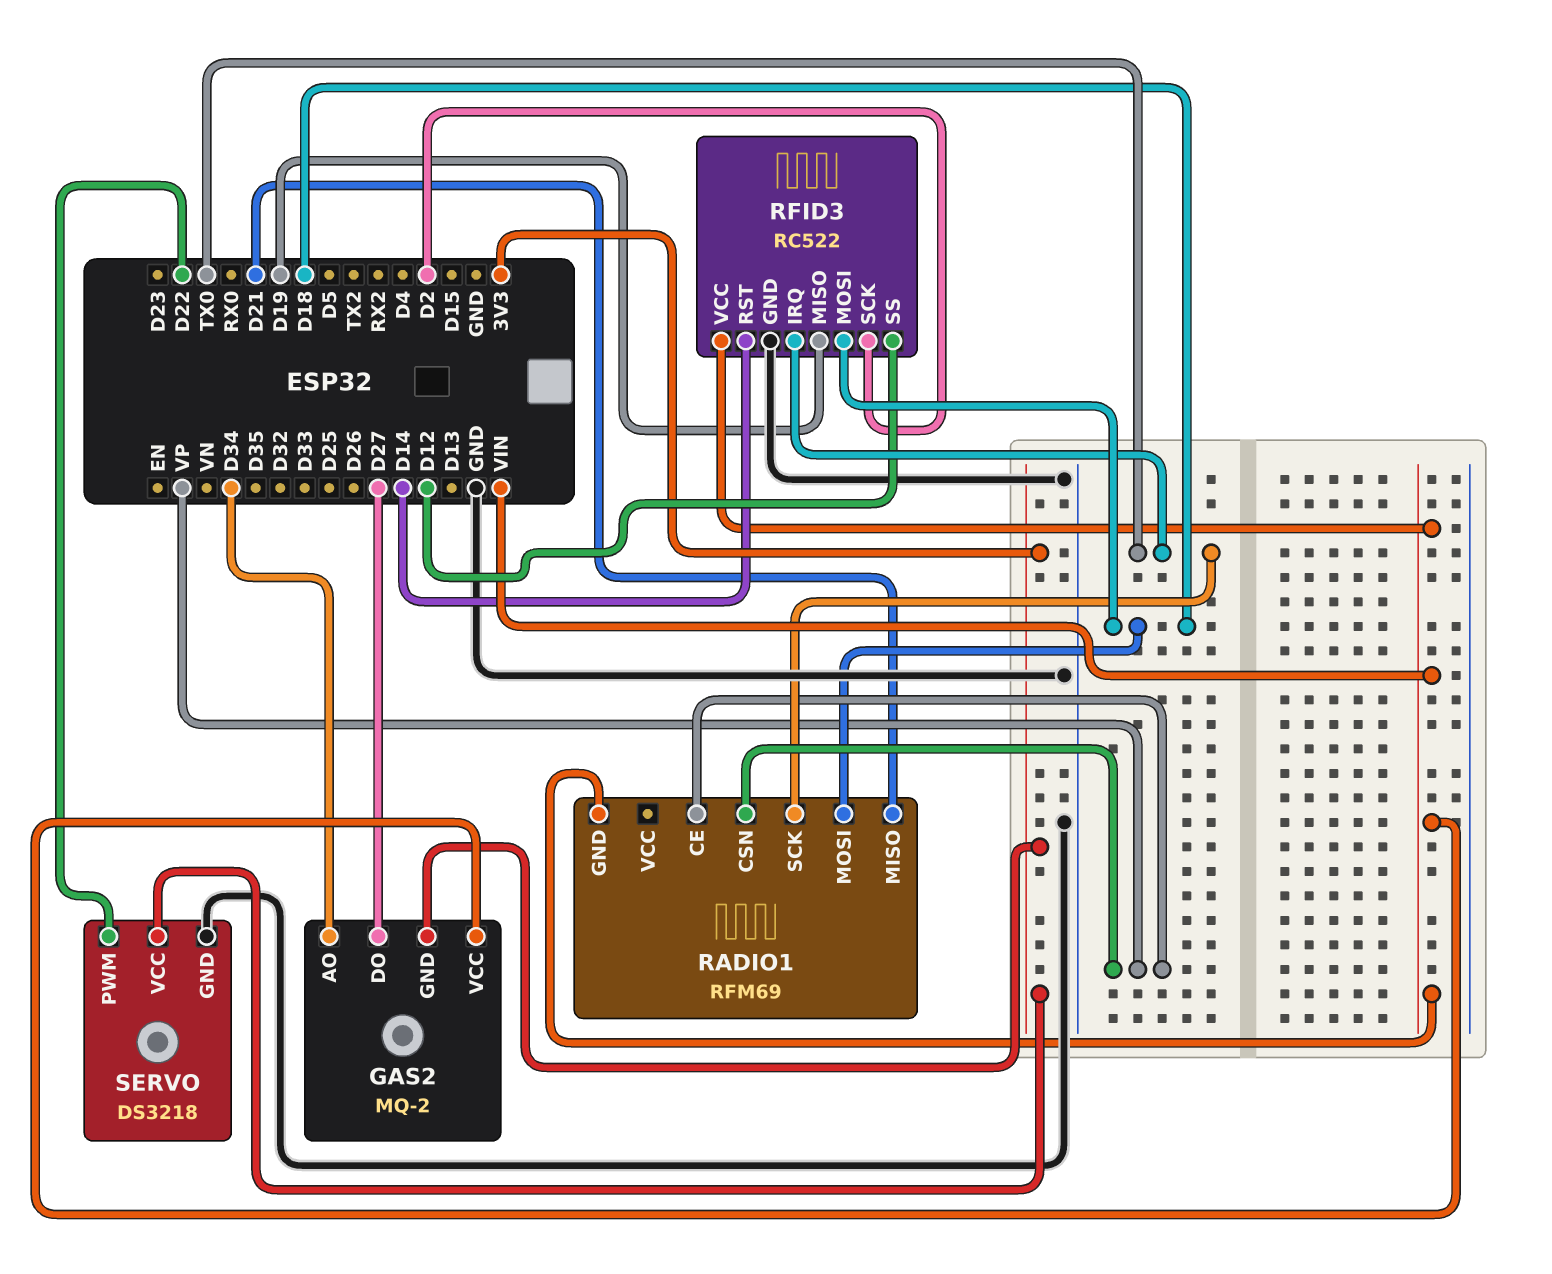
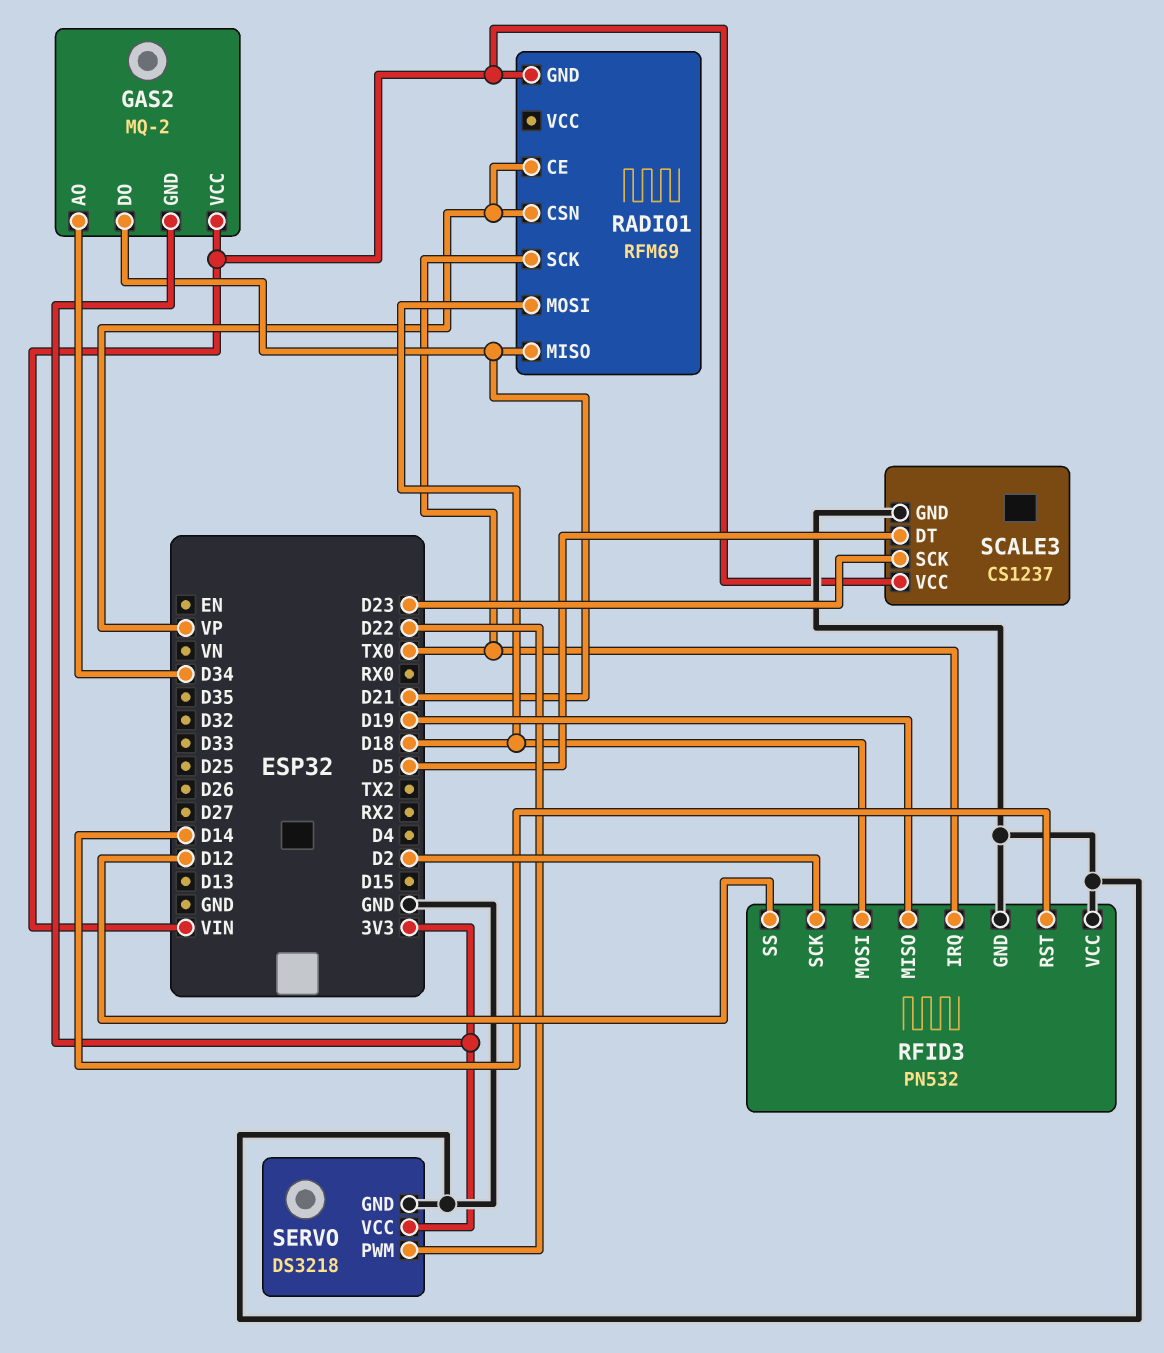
GAS2 pin DO: D27 -> D21
RFID3: RC522 -> PN532
RFID3 pin VCC: VIN -> GND
SCALE3: none -> CS1237
SCALE3 pin DT: none -> D5
SCALE3 pin GND: none -> GND
SCALE3 pin SCK: none -> D23
SCALE3 pin VCC: none -> VIN

